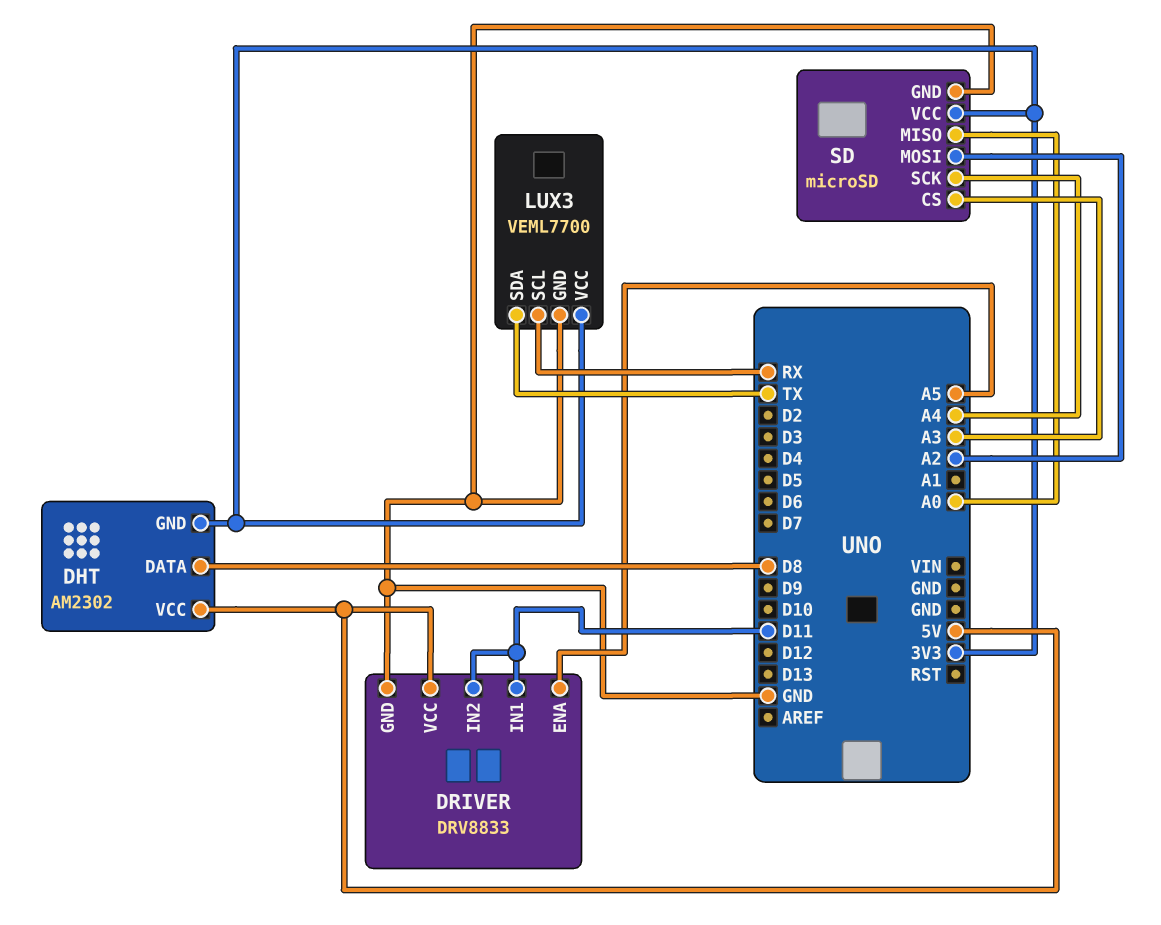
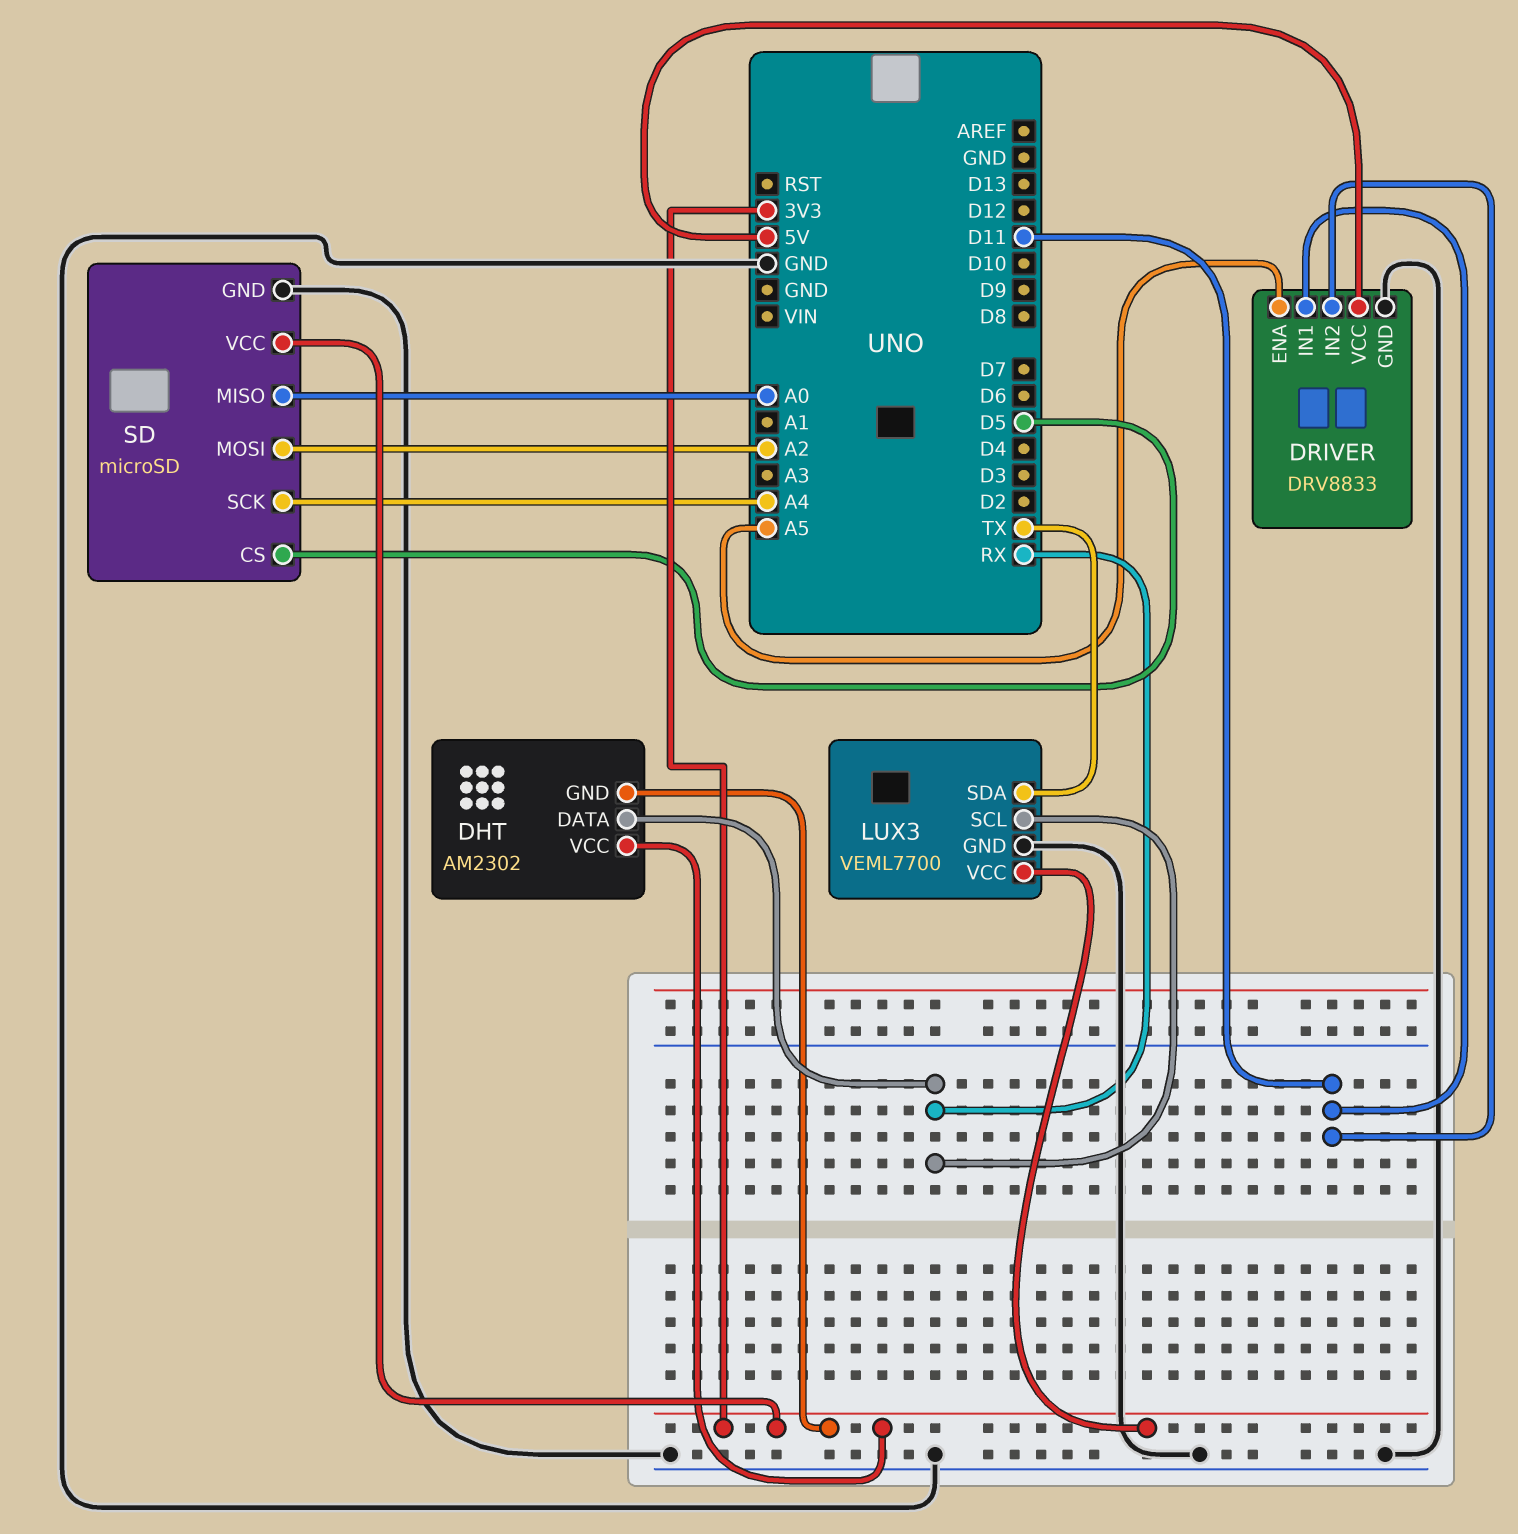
DHT pin DATA: D8 -> RX
DHT pin VCC: 5V -> 3V3
SD pin CS: A3 -> D5

